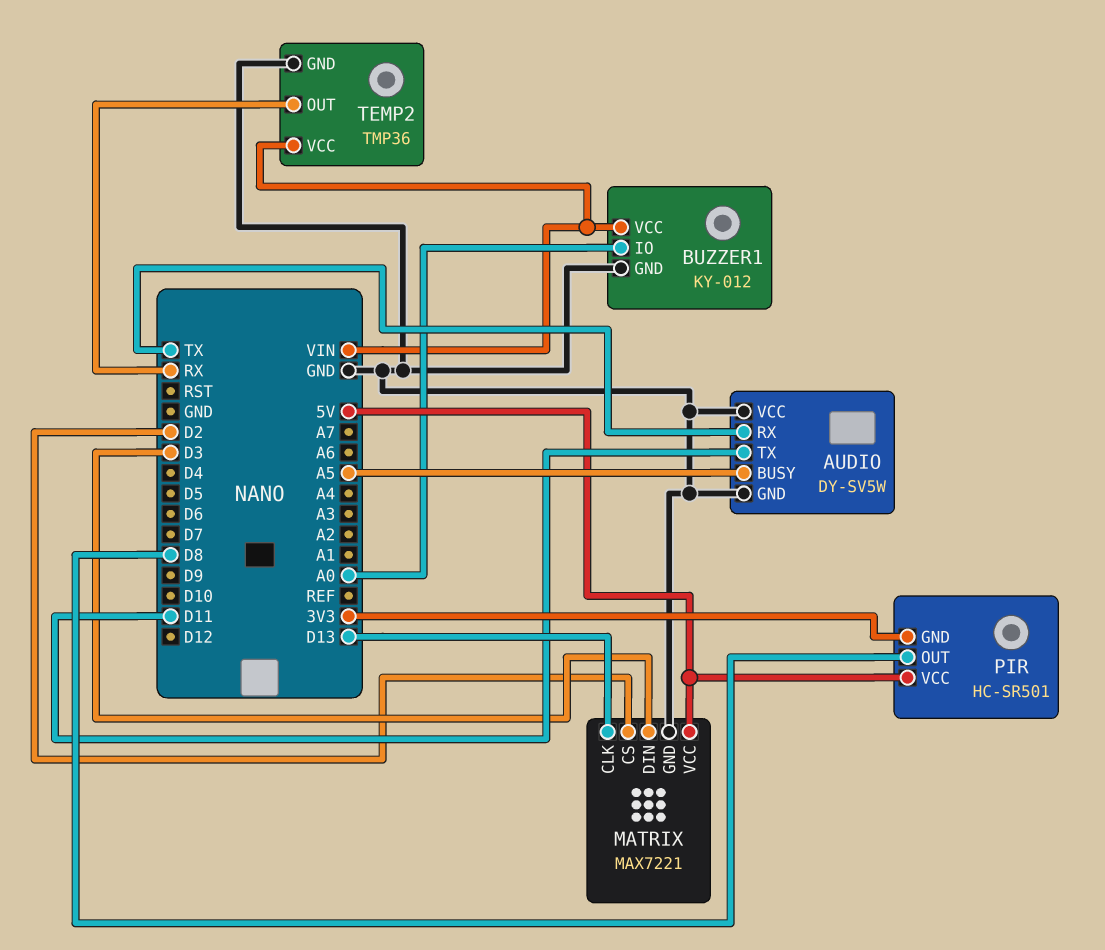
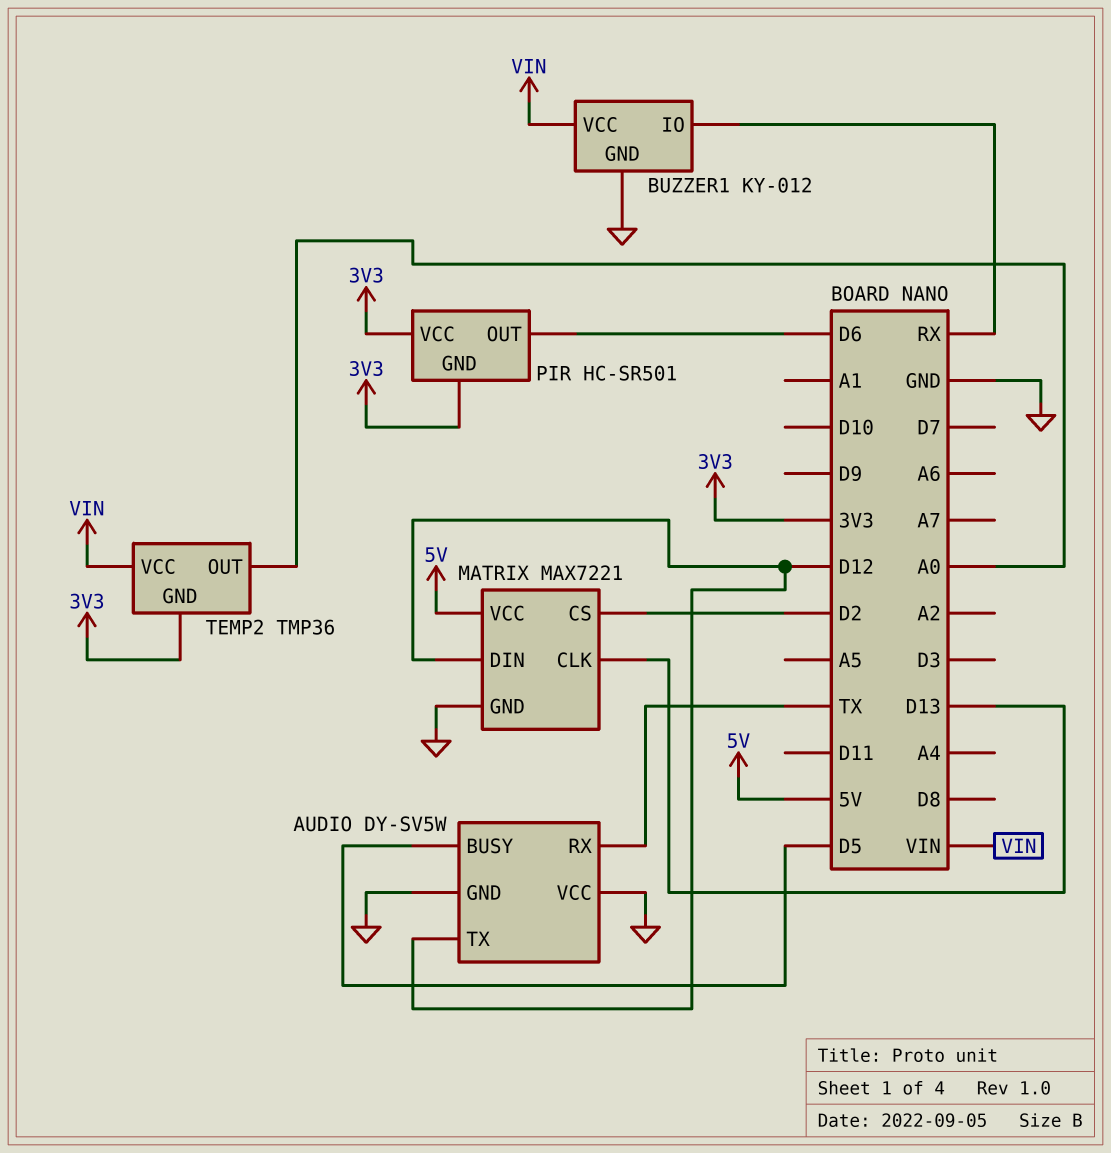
AUDIO pin BUSY: A5 -> D5
AUDIO pin TX: D11 -> D12
BUZZER1 pin IO: A0 -> RX
MATRIX pin DIN: D3 -> D12
PIR pin OUT: D8 -> D6
PIR pin VCC: 5V -> 3V3
TEMP2 pin GND: GND -> 3V3
TEMP2 pin OUT: RX -> A0

